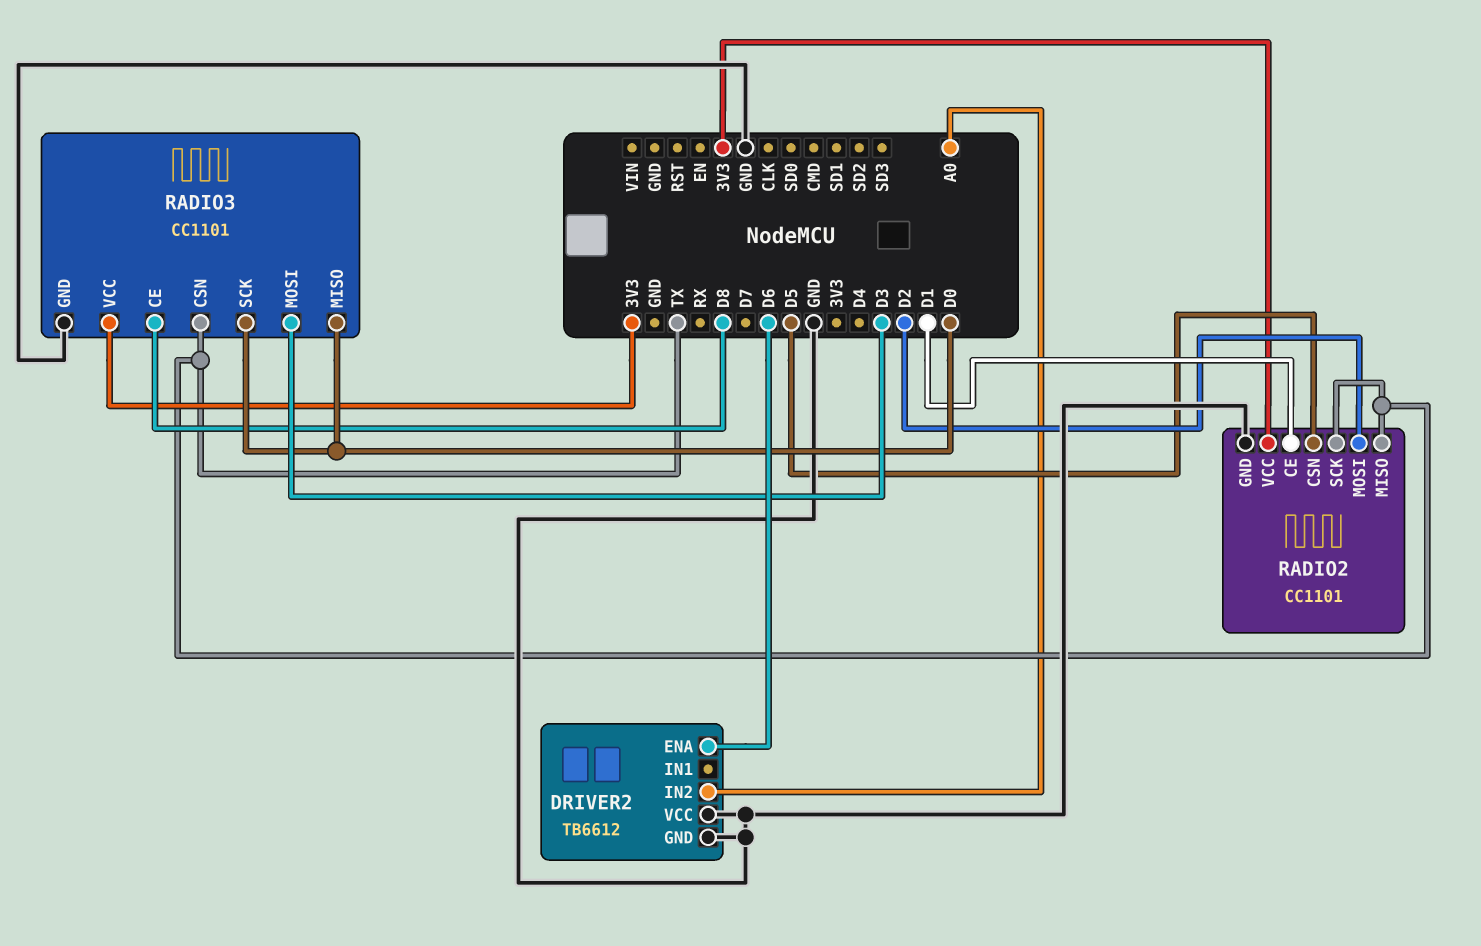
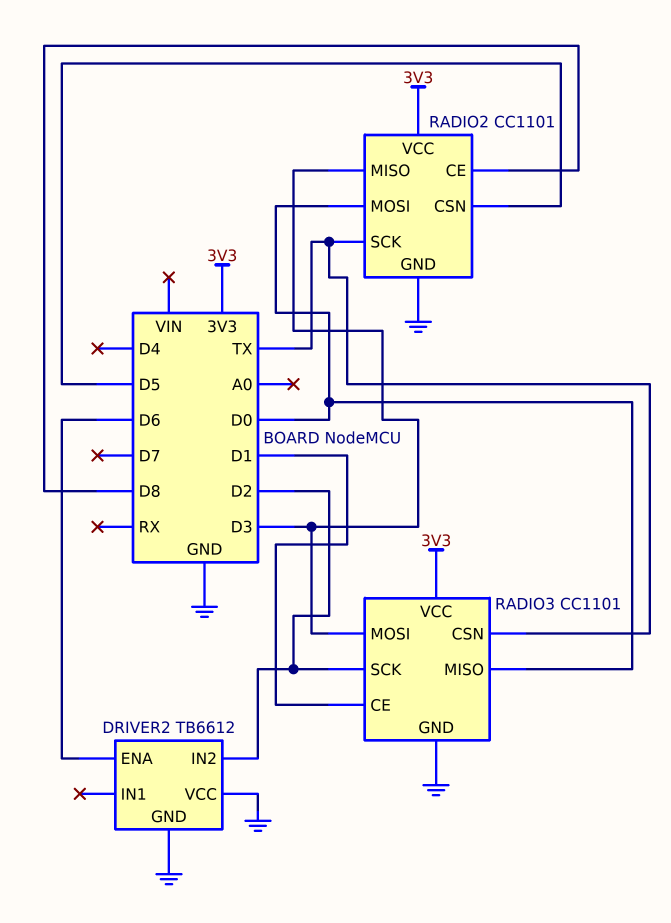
DRIVER2 pin IN2: A0 -> D2
RADIO2 pin CE: D1 -> D8
RADIO2 pin MISO: TX -> D3
RADIO2 pin MOSI: D2 -> D0
RADIO3 pin CE: D8 -> D1
RADIO3 pin SCK: D0 -> D2

